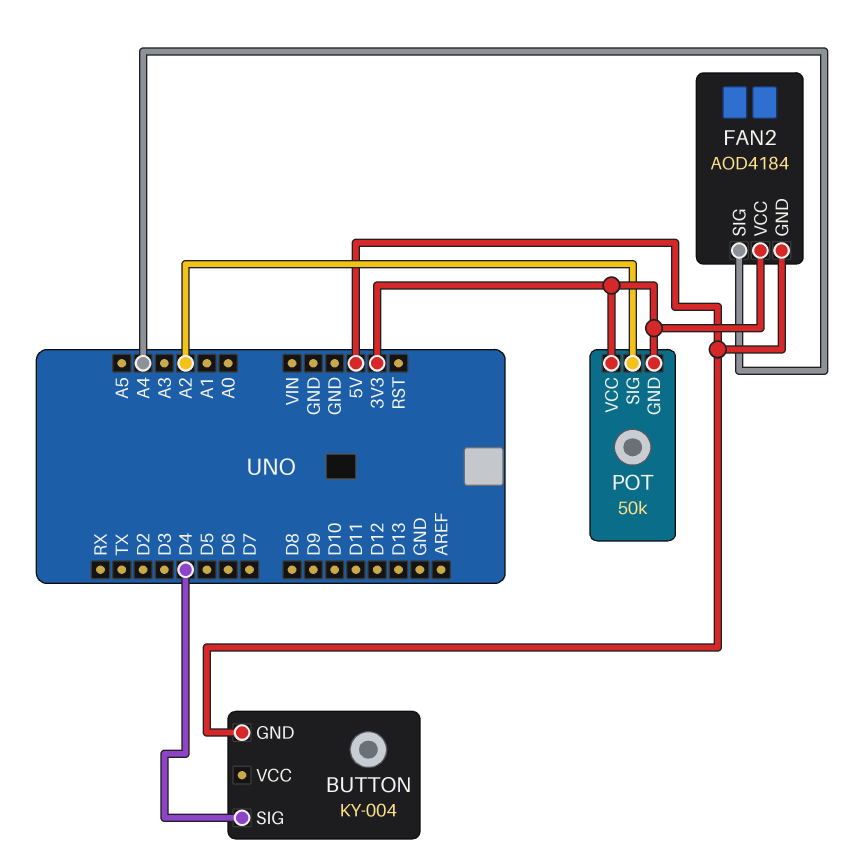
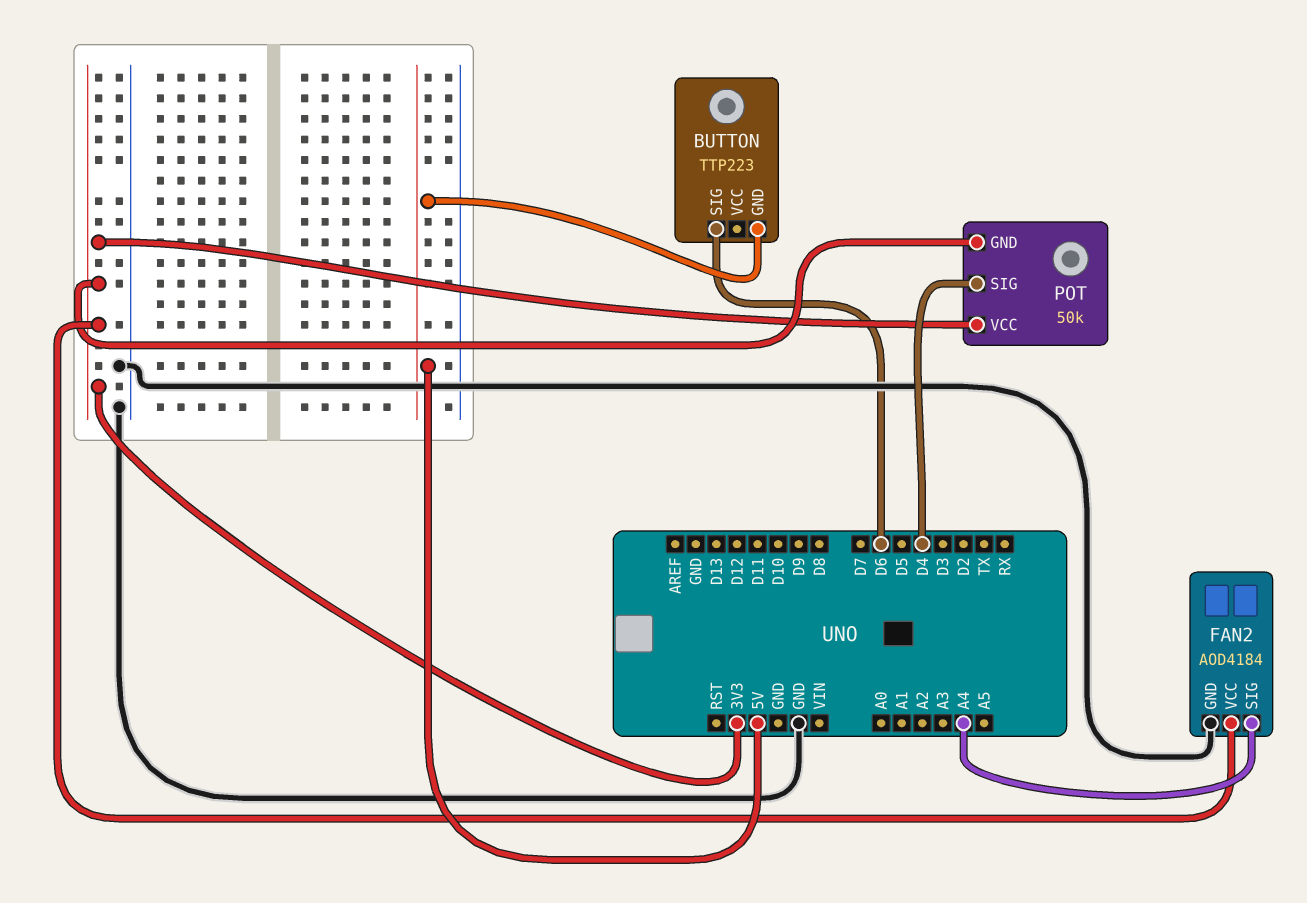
BUTTON: KY-004 -> TTP223
BUTTON pin SIG: D4 -> D6
FAN2 pin GND: 5V -> GND
POT pin SIG: A2 -> D4

